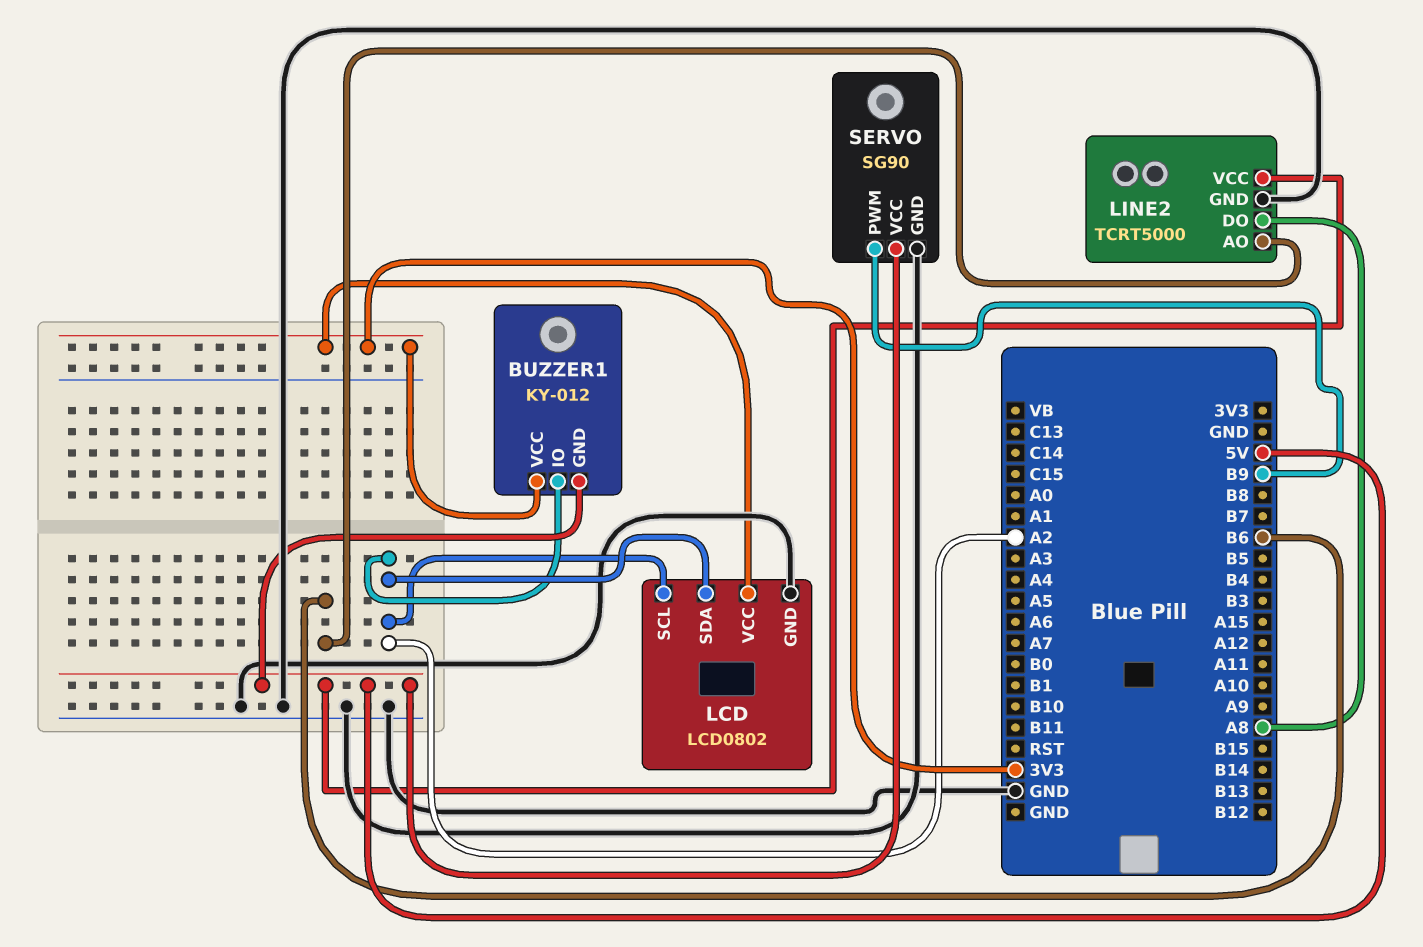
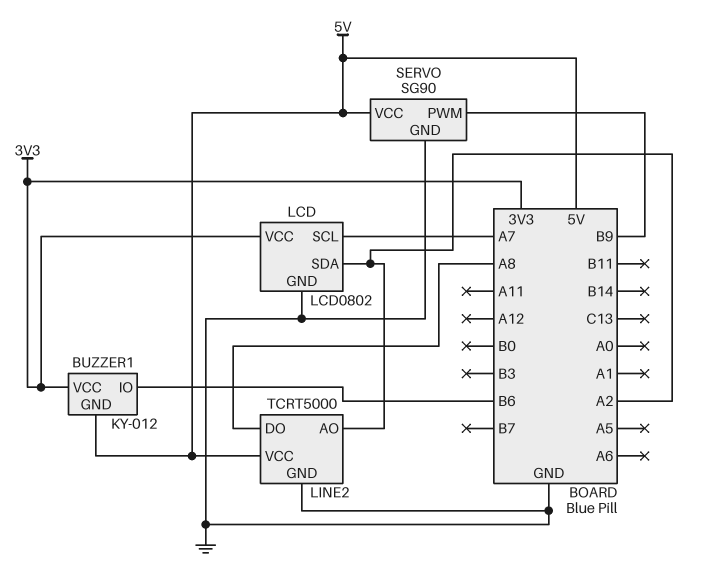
BUZZER1 pin IO: A2 -> B6
LCD pin SCL: A2 -> A7
LINE2 pin AO: B6 -> A2

